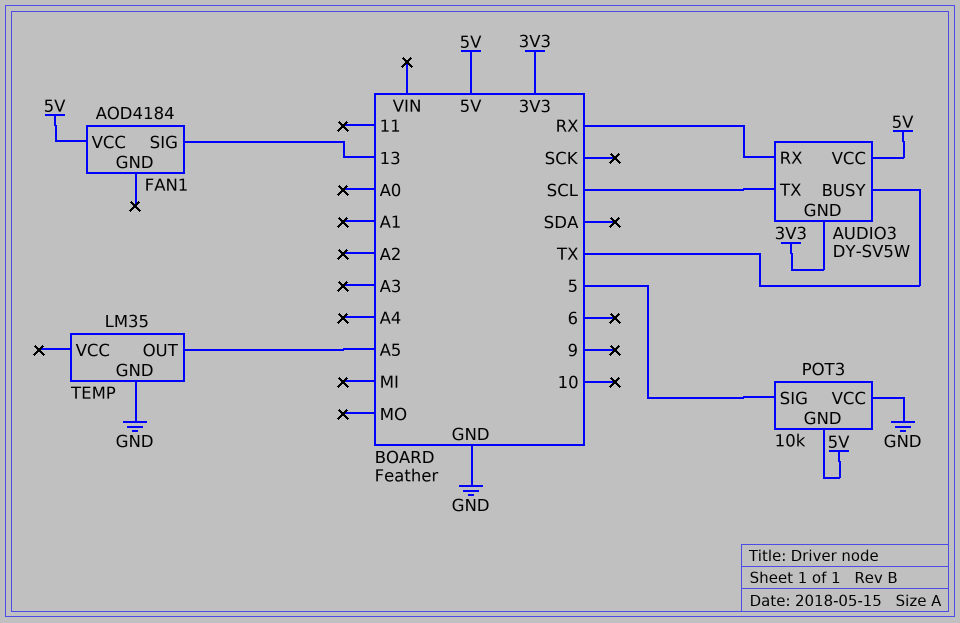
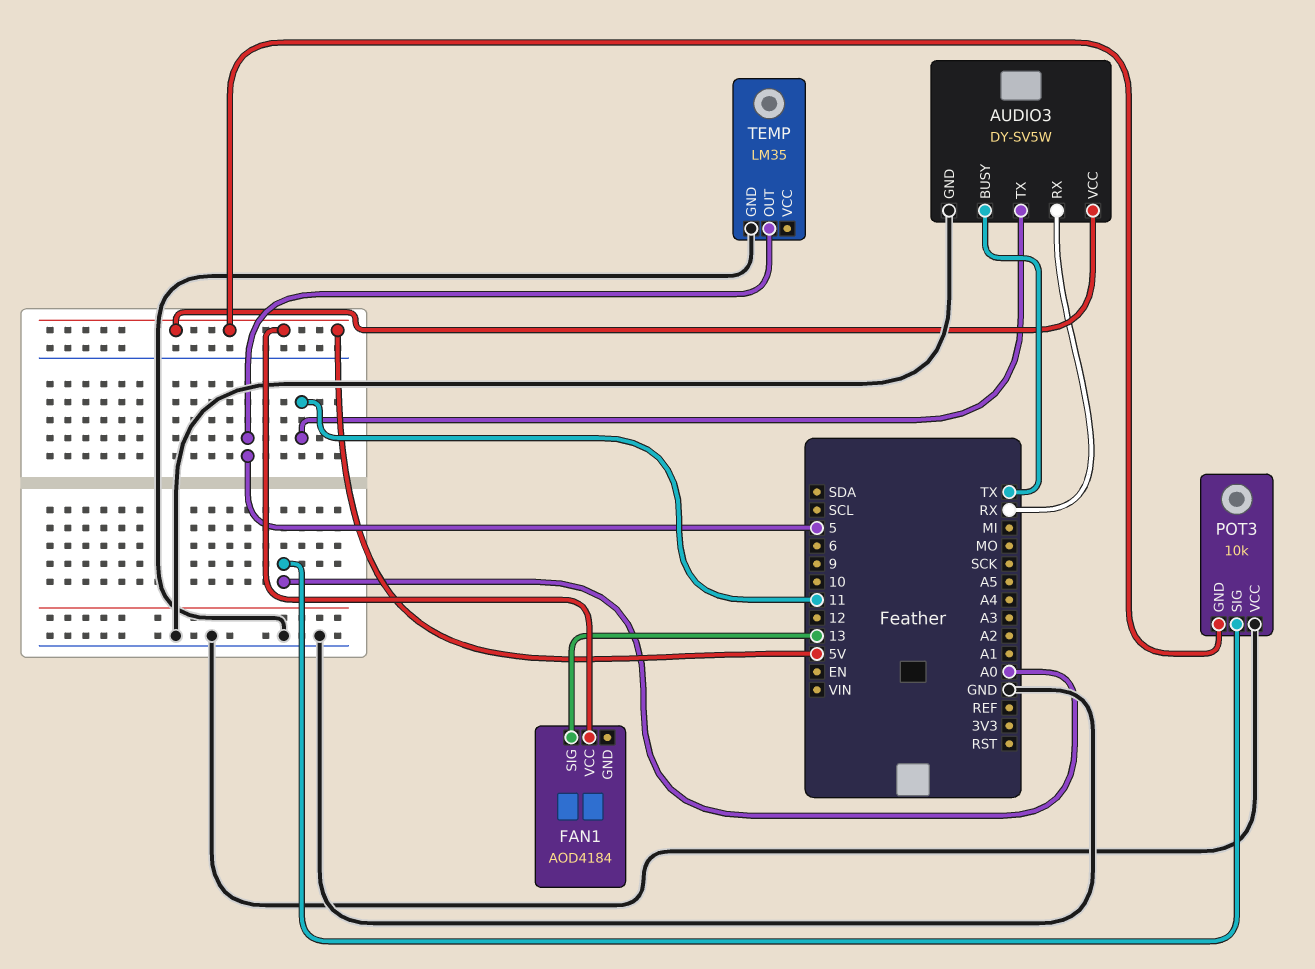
AUDIO3 pin GND: 3V3 -> GND
AUDIO3 pin TX: SCL -> 11
POT3 pin SIG: 5 -> A0
TEMP pin OUT: A5 -> 5

